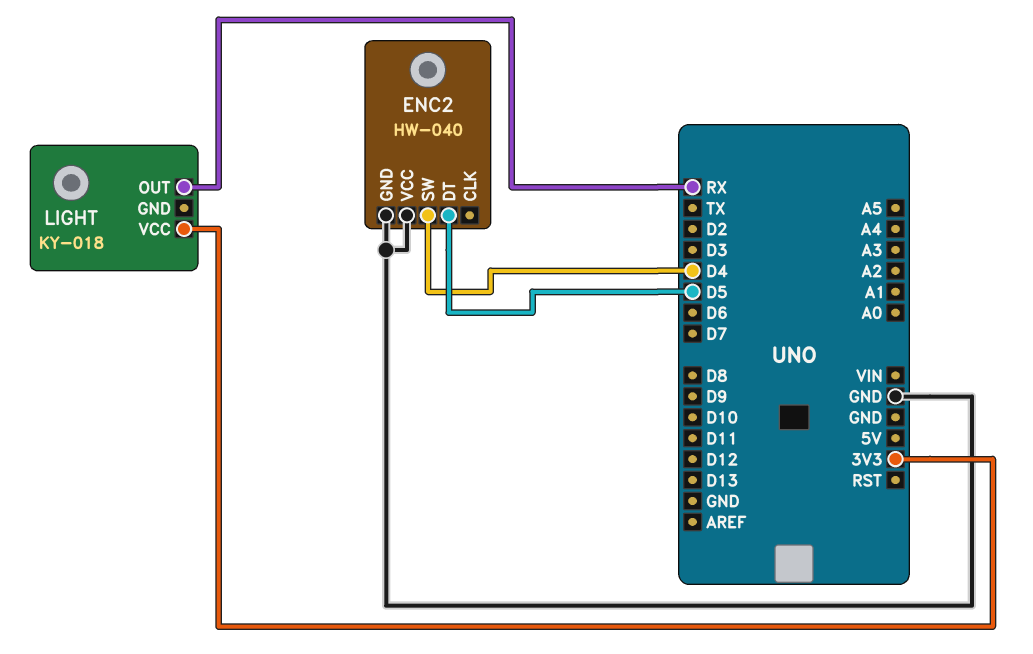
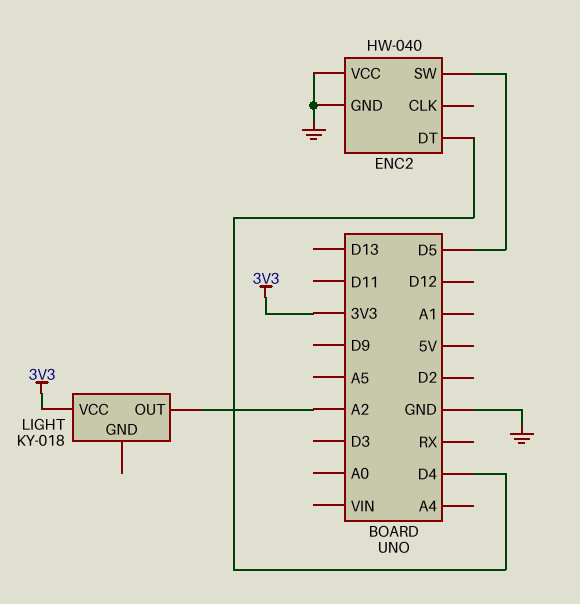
ENC2 pin DT: D5 -> D4
ENC2 pin SW: D4 -> D5
LIGHT pin OUT: RX -> A2

